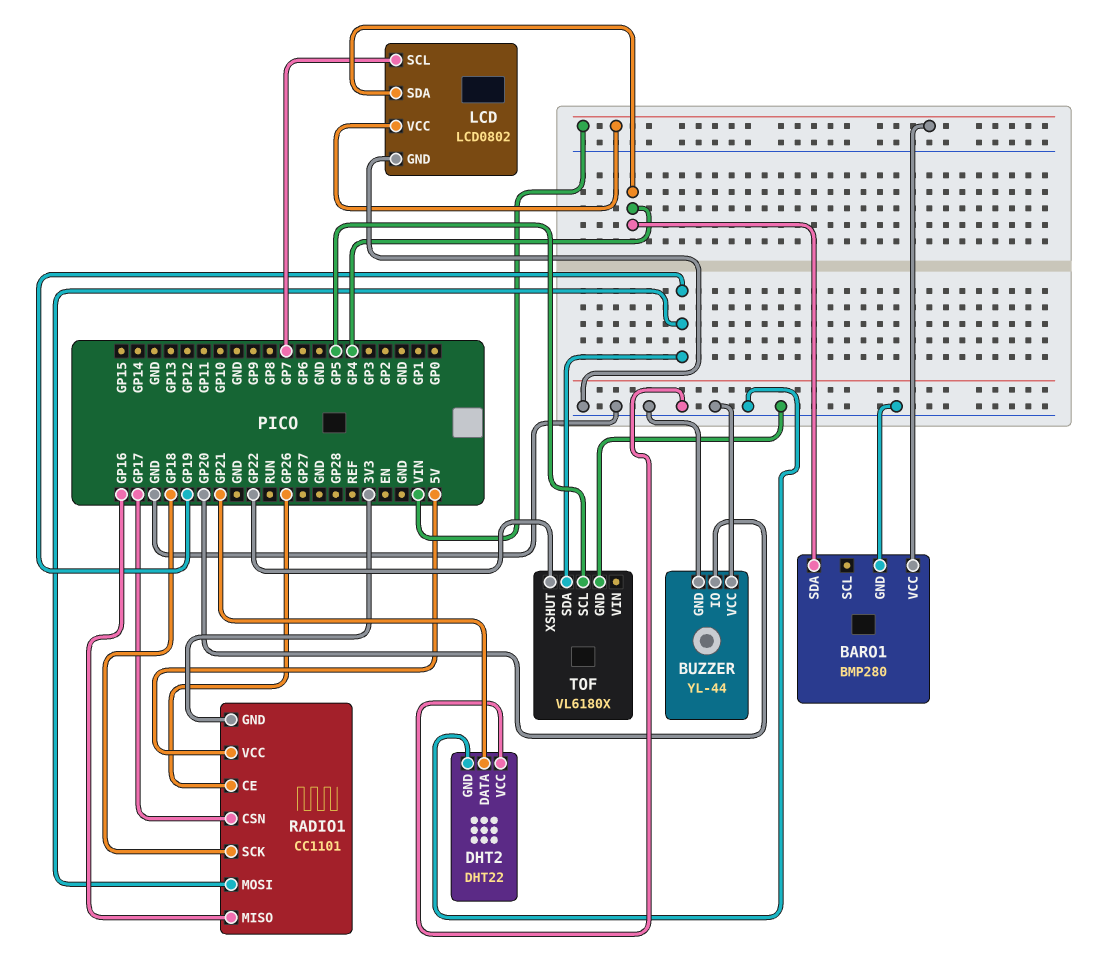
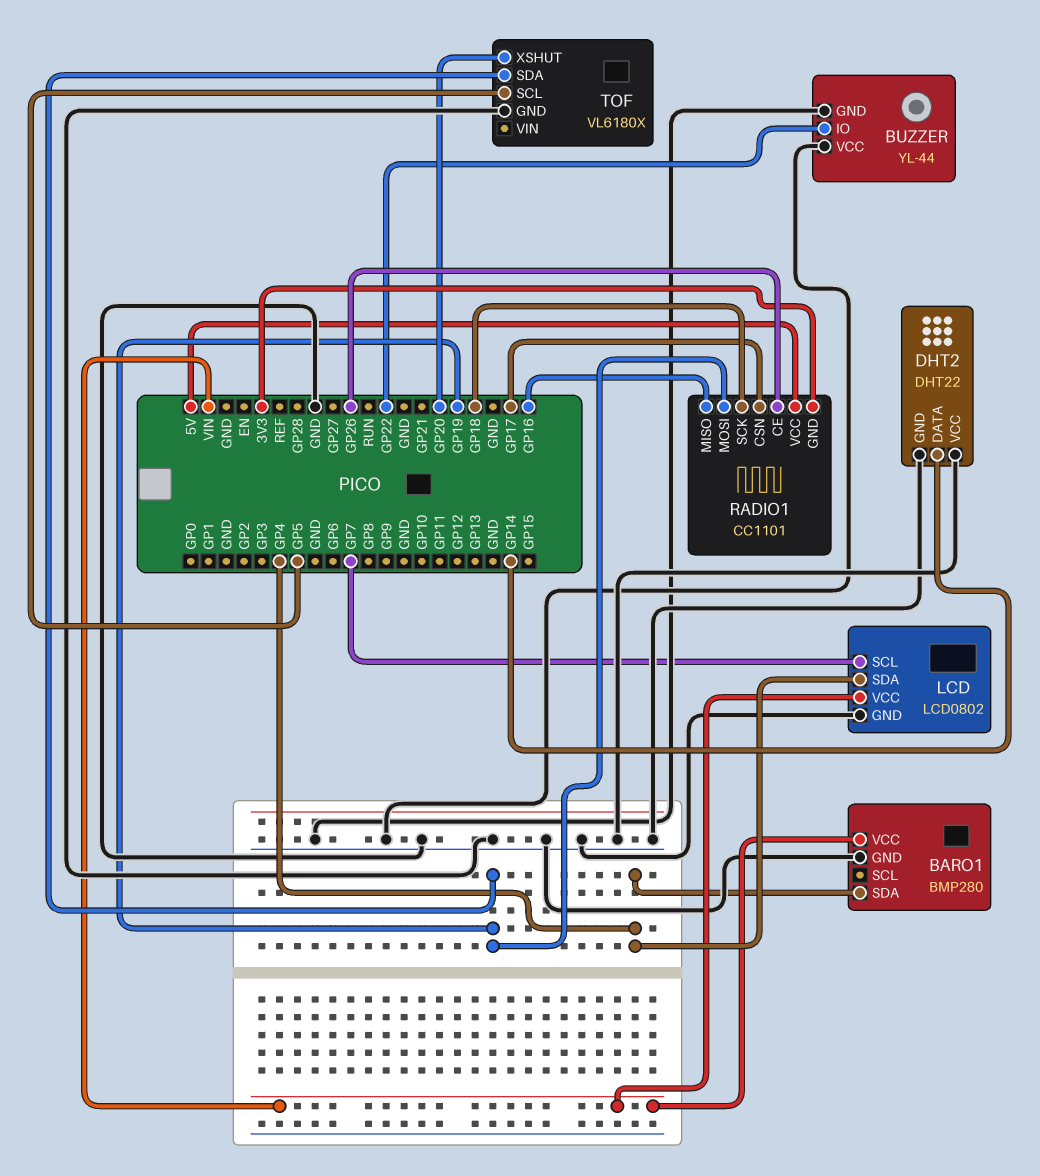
BUZZER pin IO: GP20 -> GP22
DHT2 pin DATA: GP21 -> GP14
TOF pin XSHUT: GP22 -> GP20

